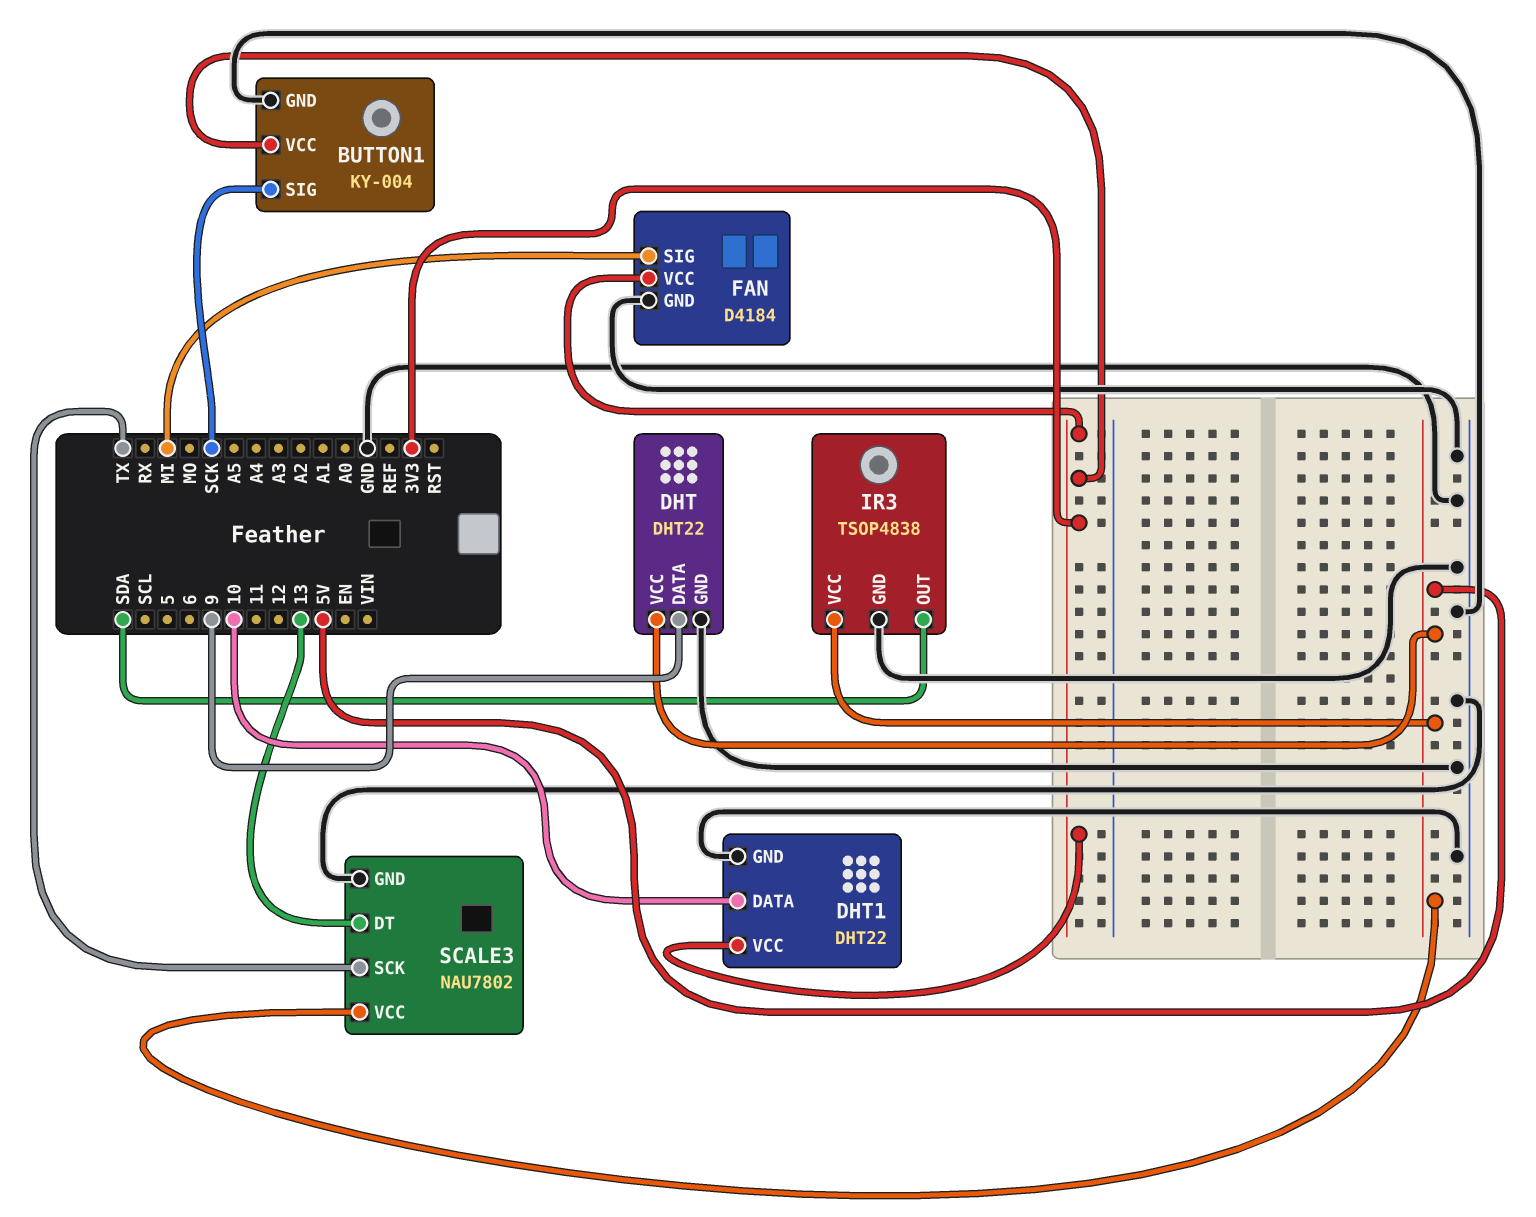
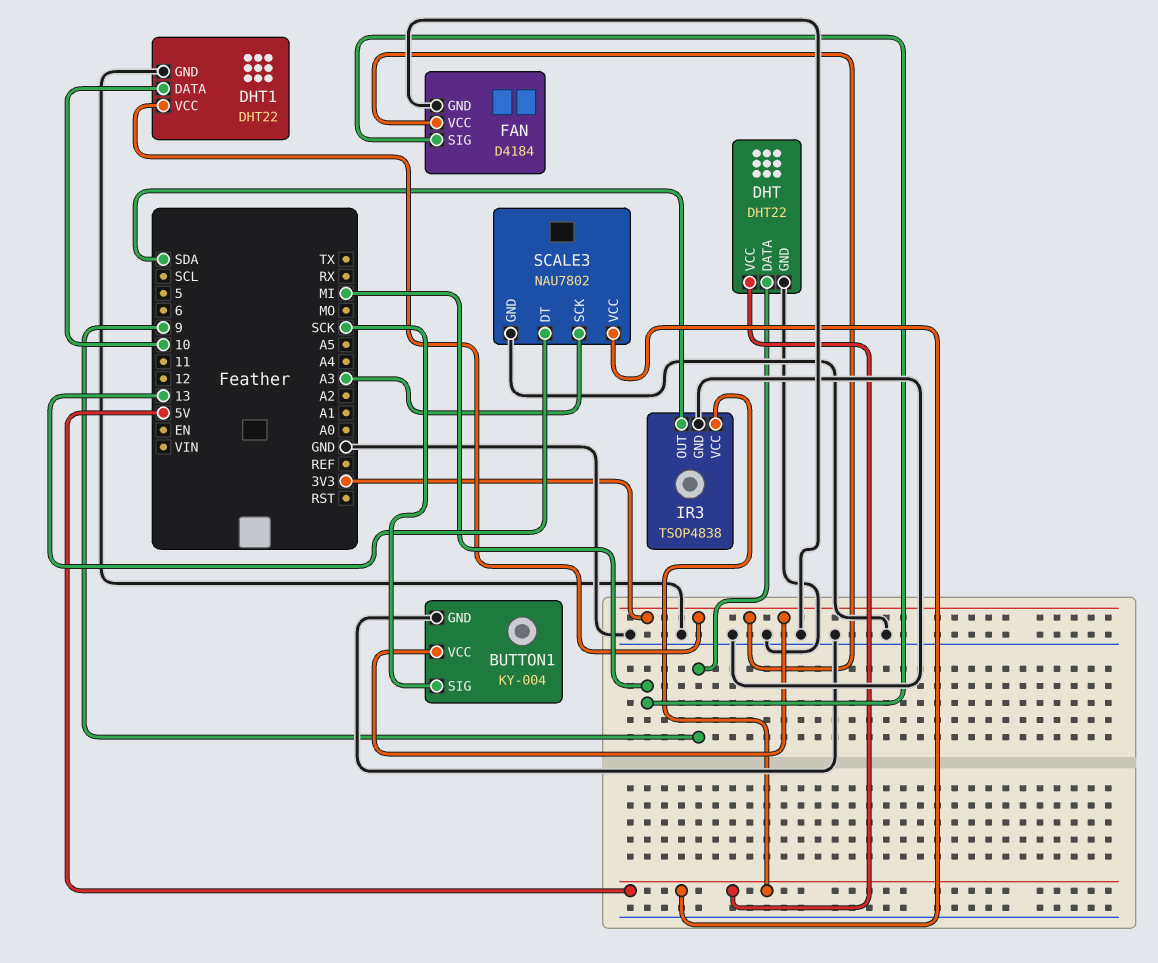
SCALE3 pin SCK: TX -> A3

